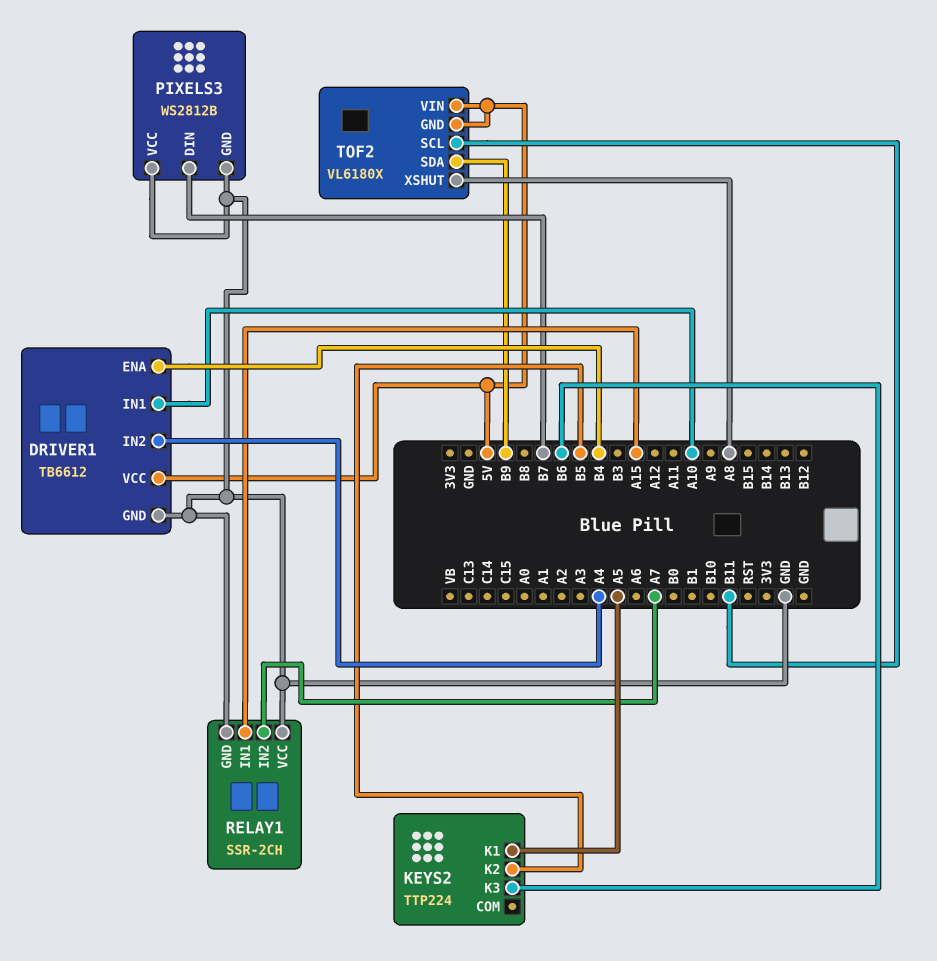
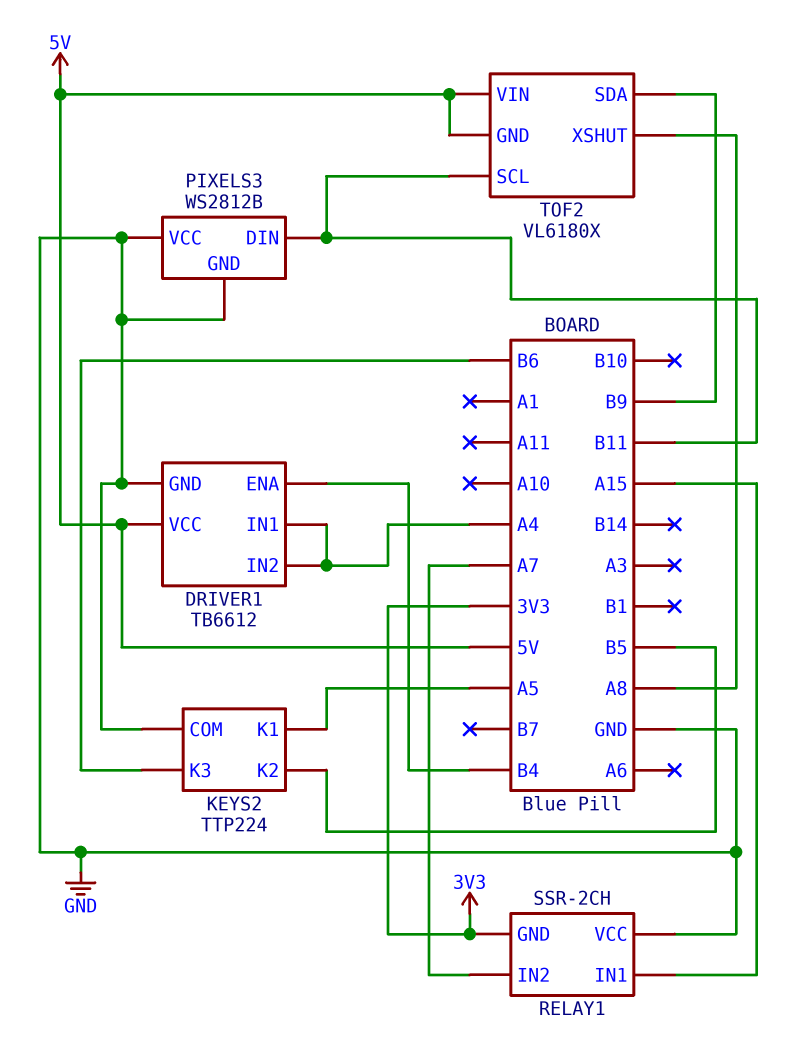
DRIVER1 pin IN1: A10 -> A4
KEYS2 pin COM: none -> GND
PIXELS3 pin DIN: B7 -> B11
RELAY1 pin GND: GND -> 3V3

